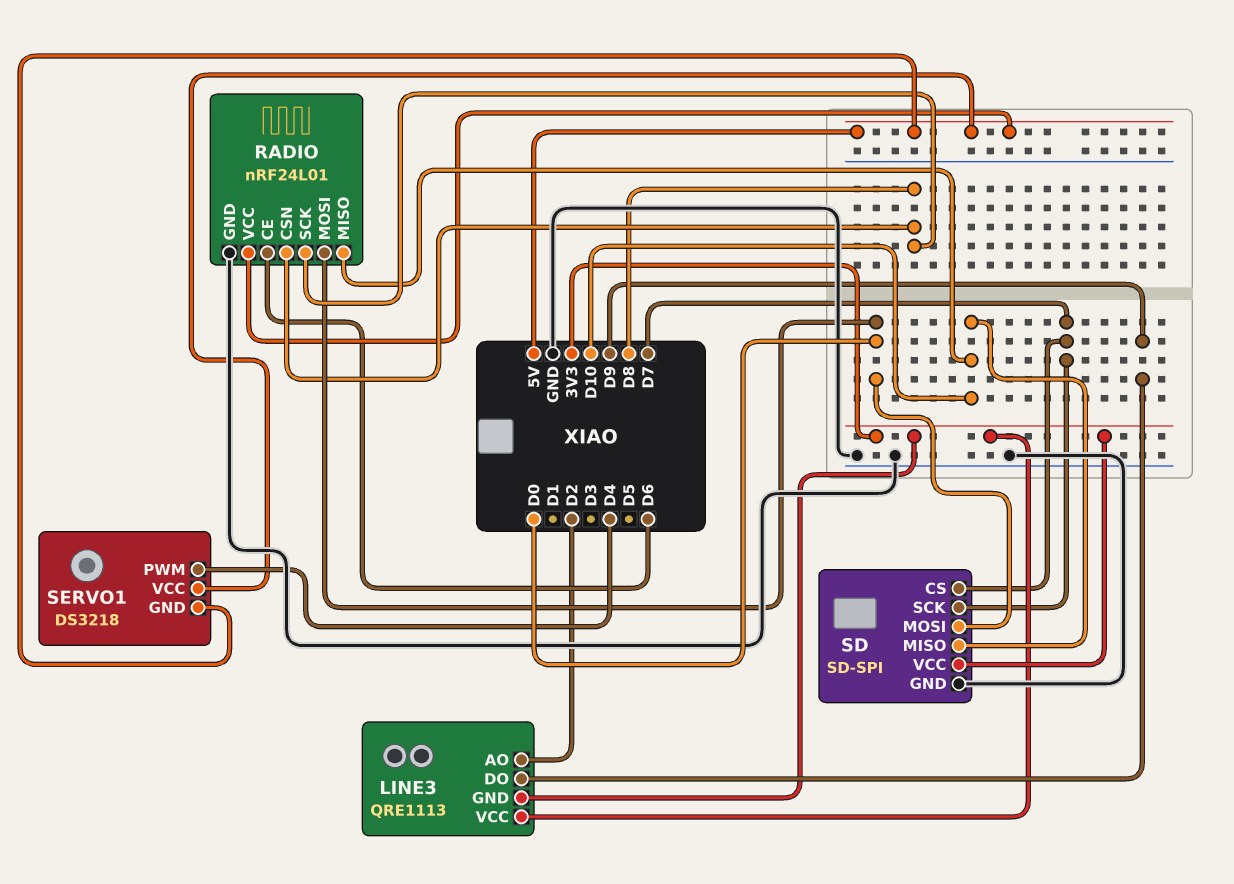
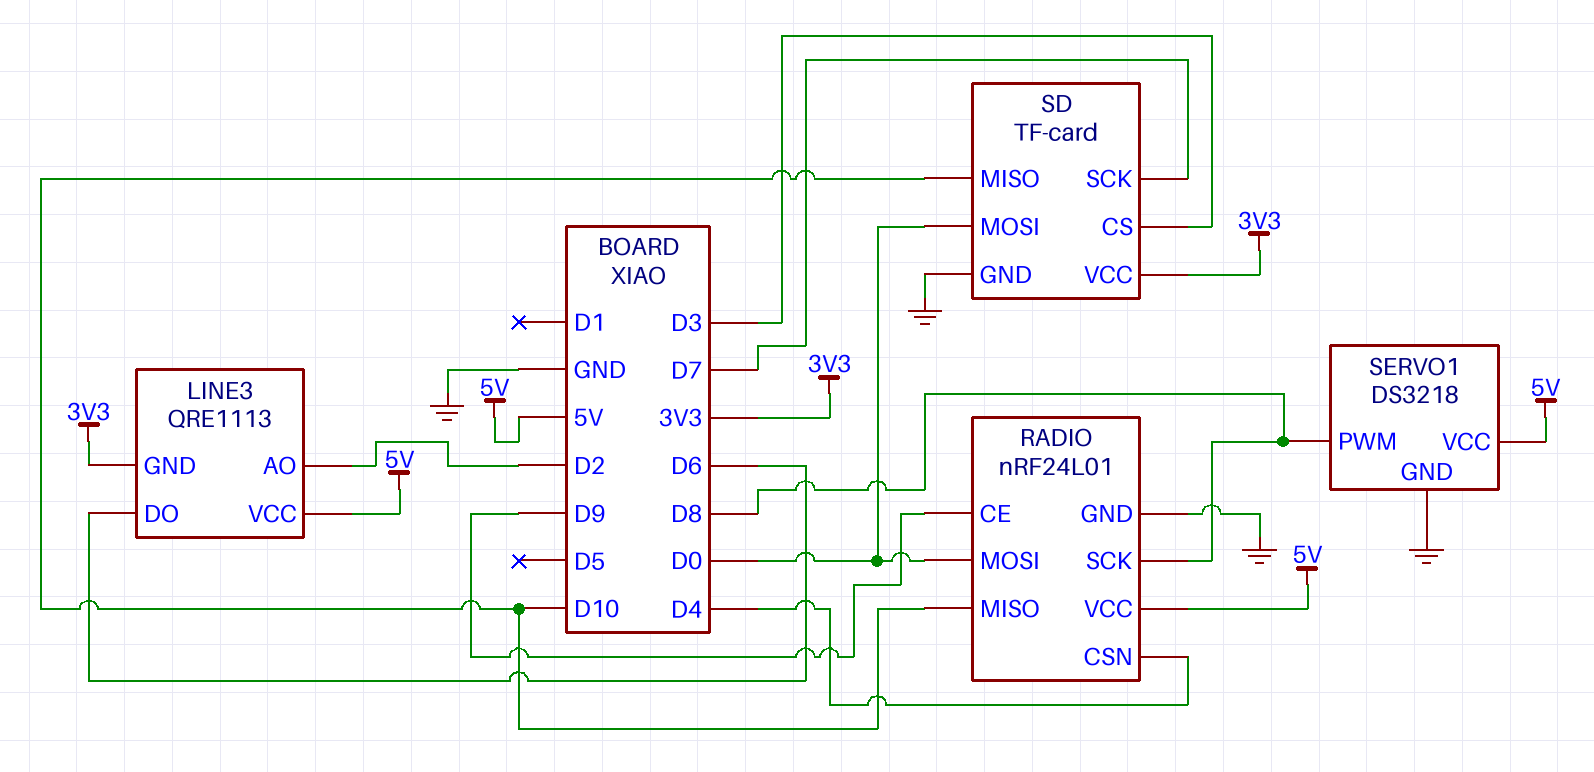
LINE3 pin DO: D9 -> D6
LINE3 pin VCC: 3V3 -> 5V
RADIO pin CE: D6 -> D9
RADIO pin CSN: D8 -> D4
SD: SD-SPI -> TF-card
SD pin CS: D7 -> D3
SERVO1 pin GND: 5V -> GND
SERVO1 pin PWM: D4 -> D8

